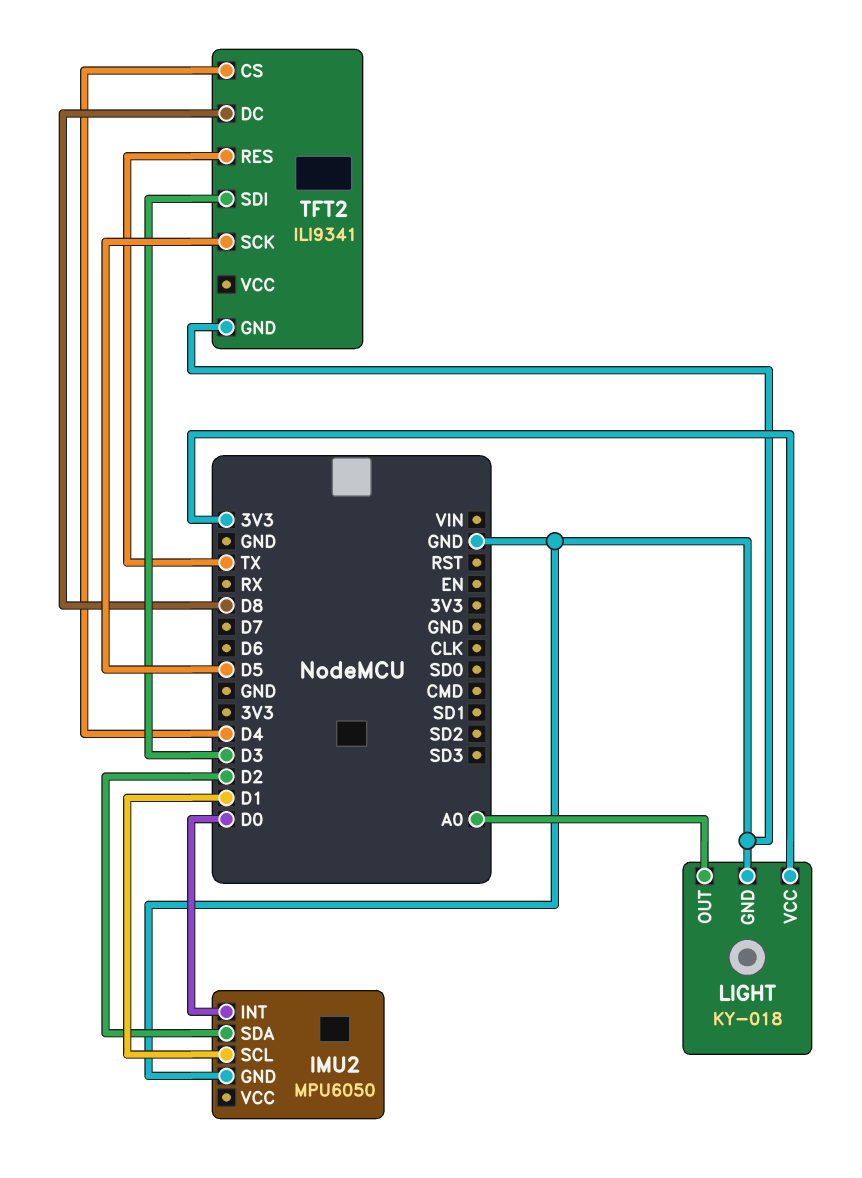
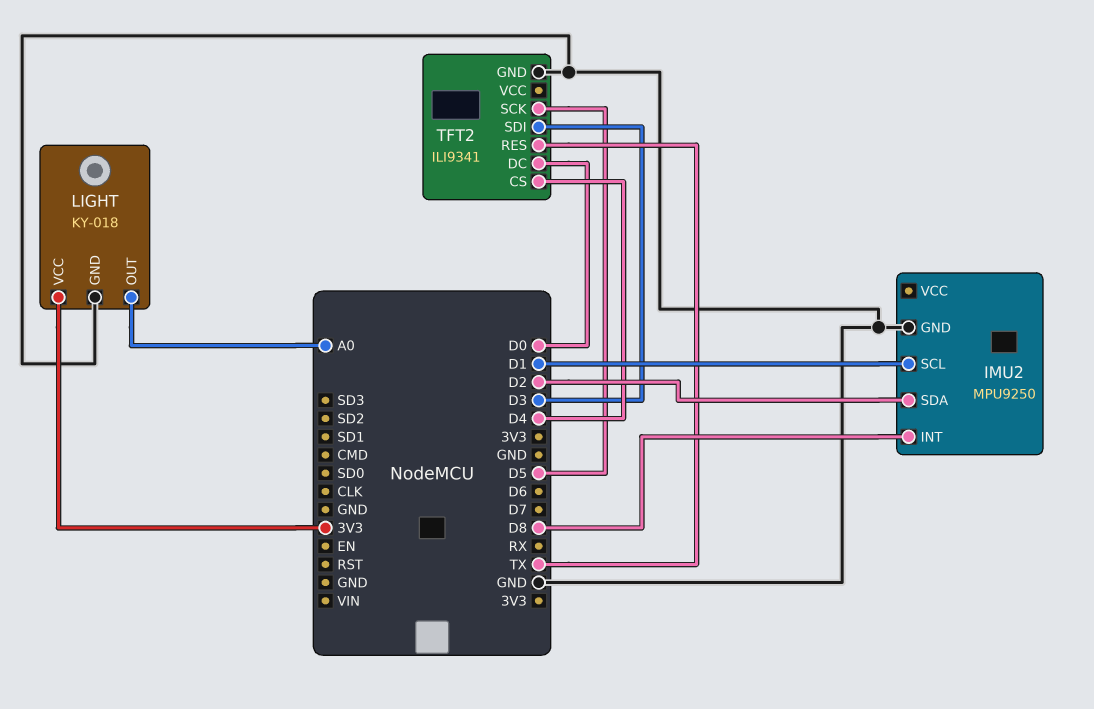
IMU2: MPU6050 -> MPU9250
IMU2 pin INT: D0 -> D8
TFT2 pin DC: D8 -> D0

